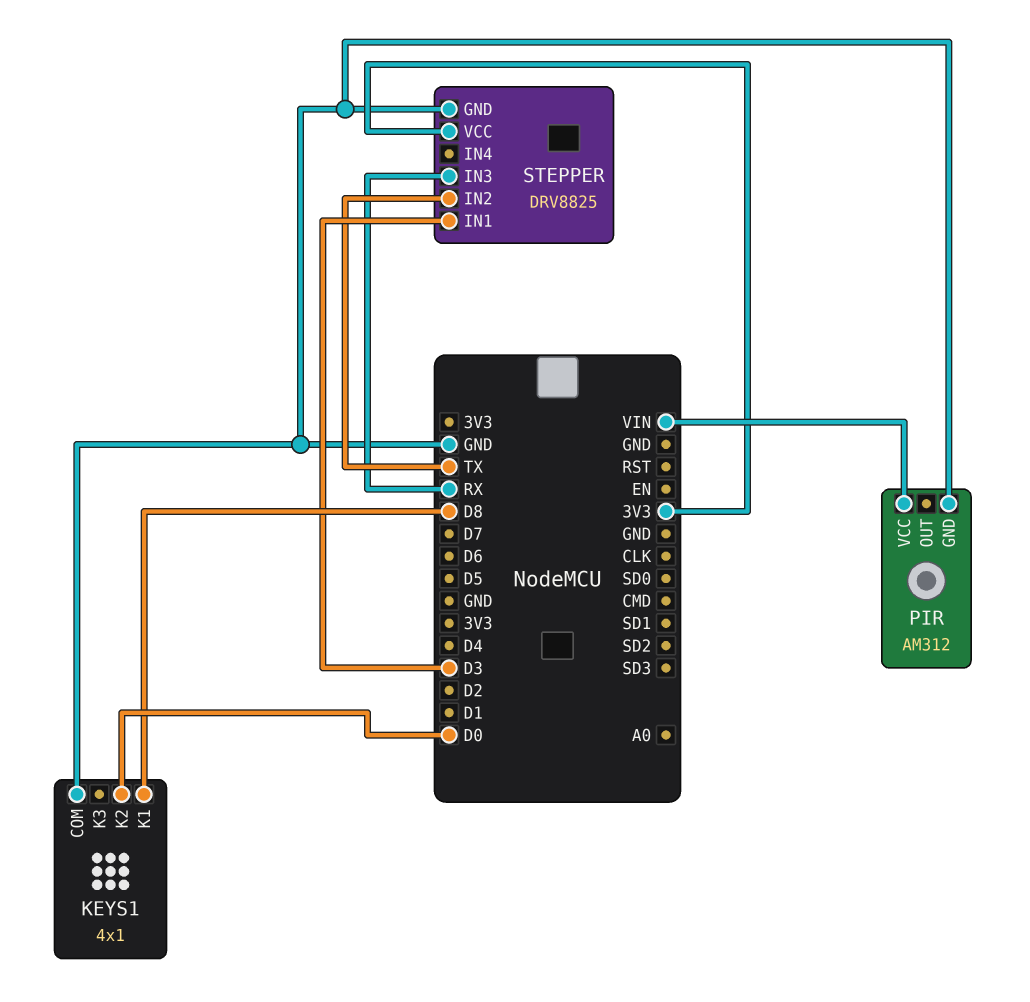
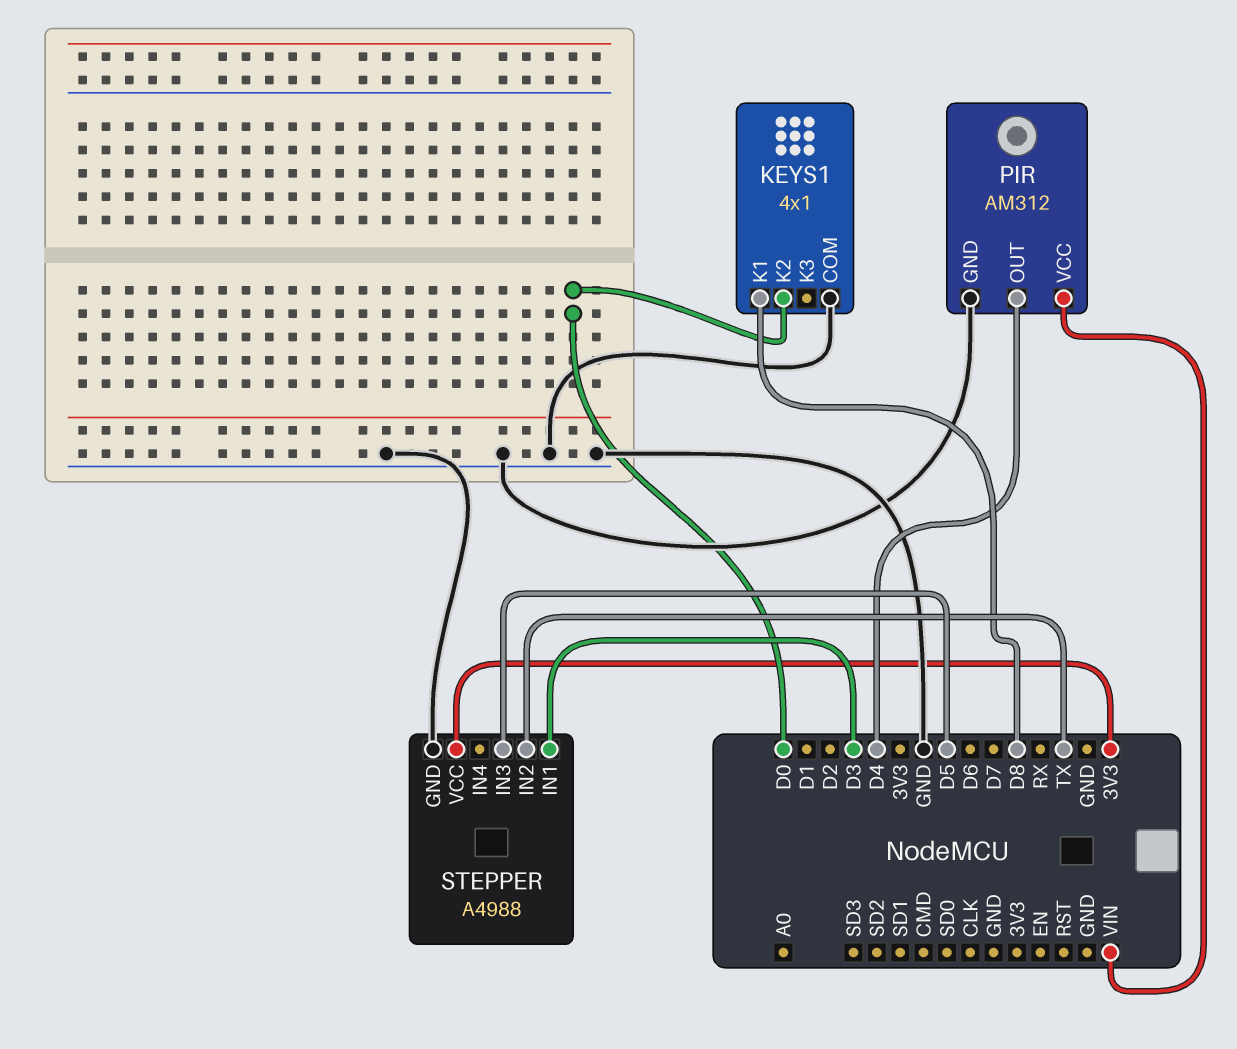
PIR pin OUT: none -> D4
STEPPER: DRV8825 -> A4988
STEPPER pin IN3: RX -> D5

